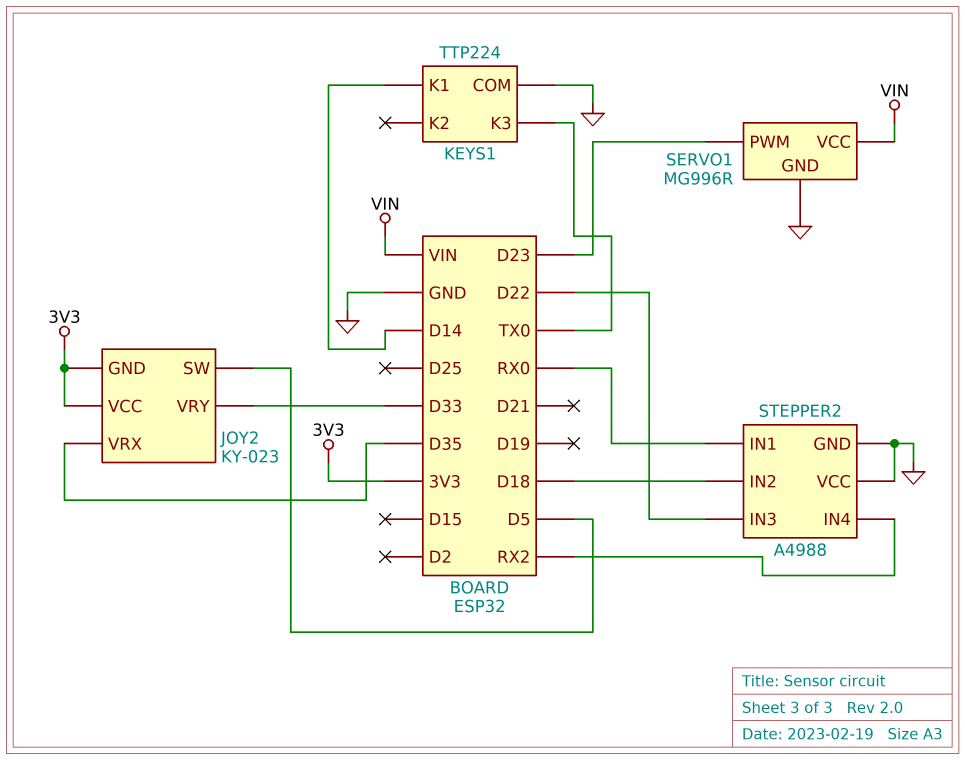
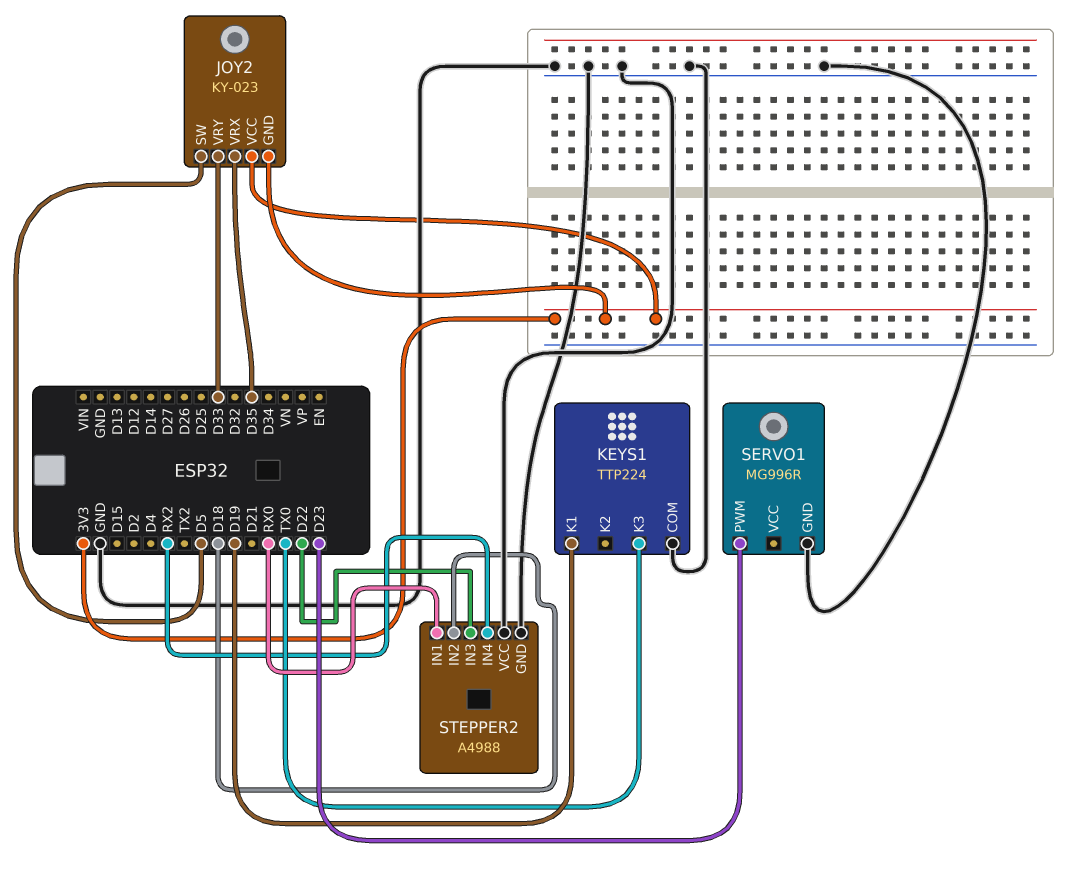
KEYS1 pin K1: D14 -> D19
SERVO1 pin VCC: VIN -> none

